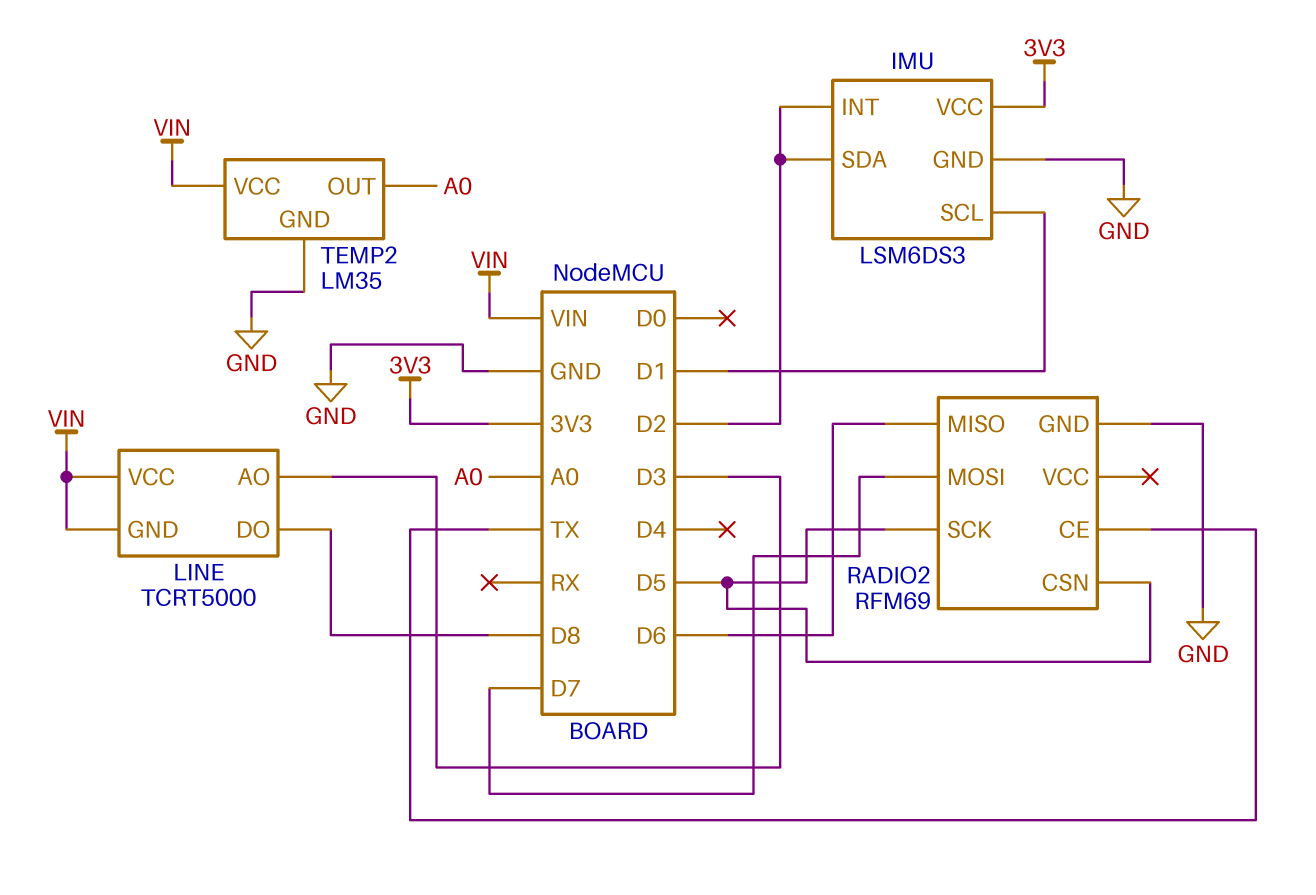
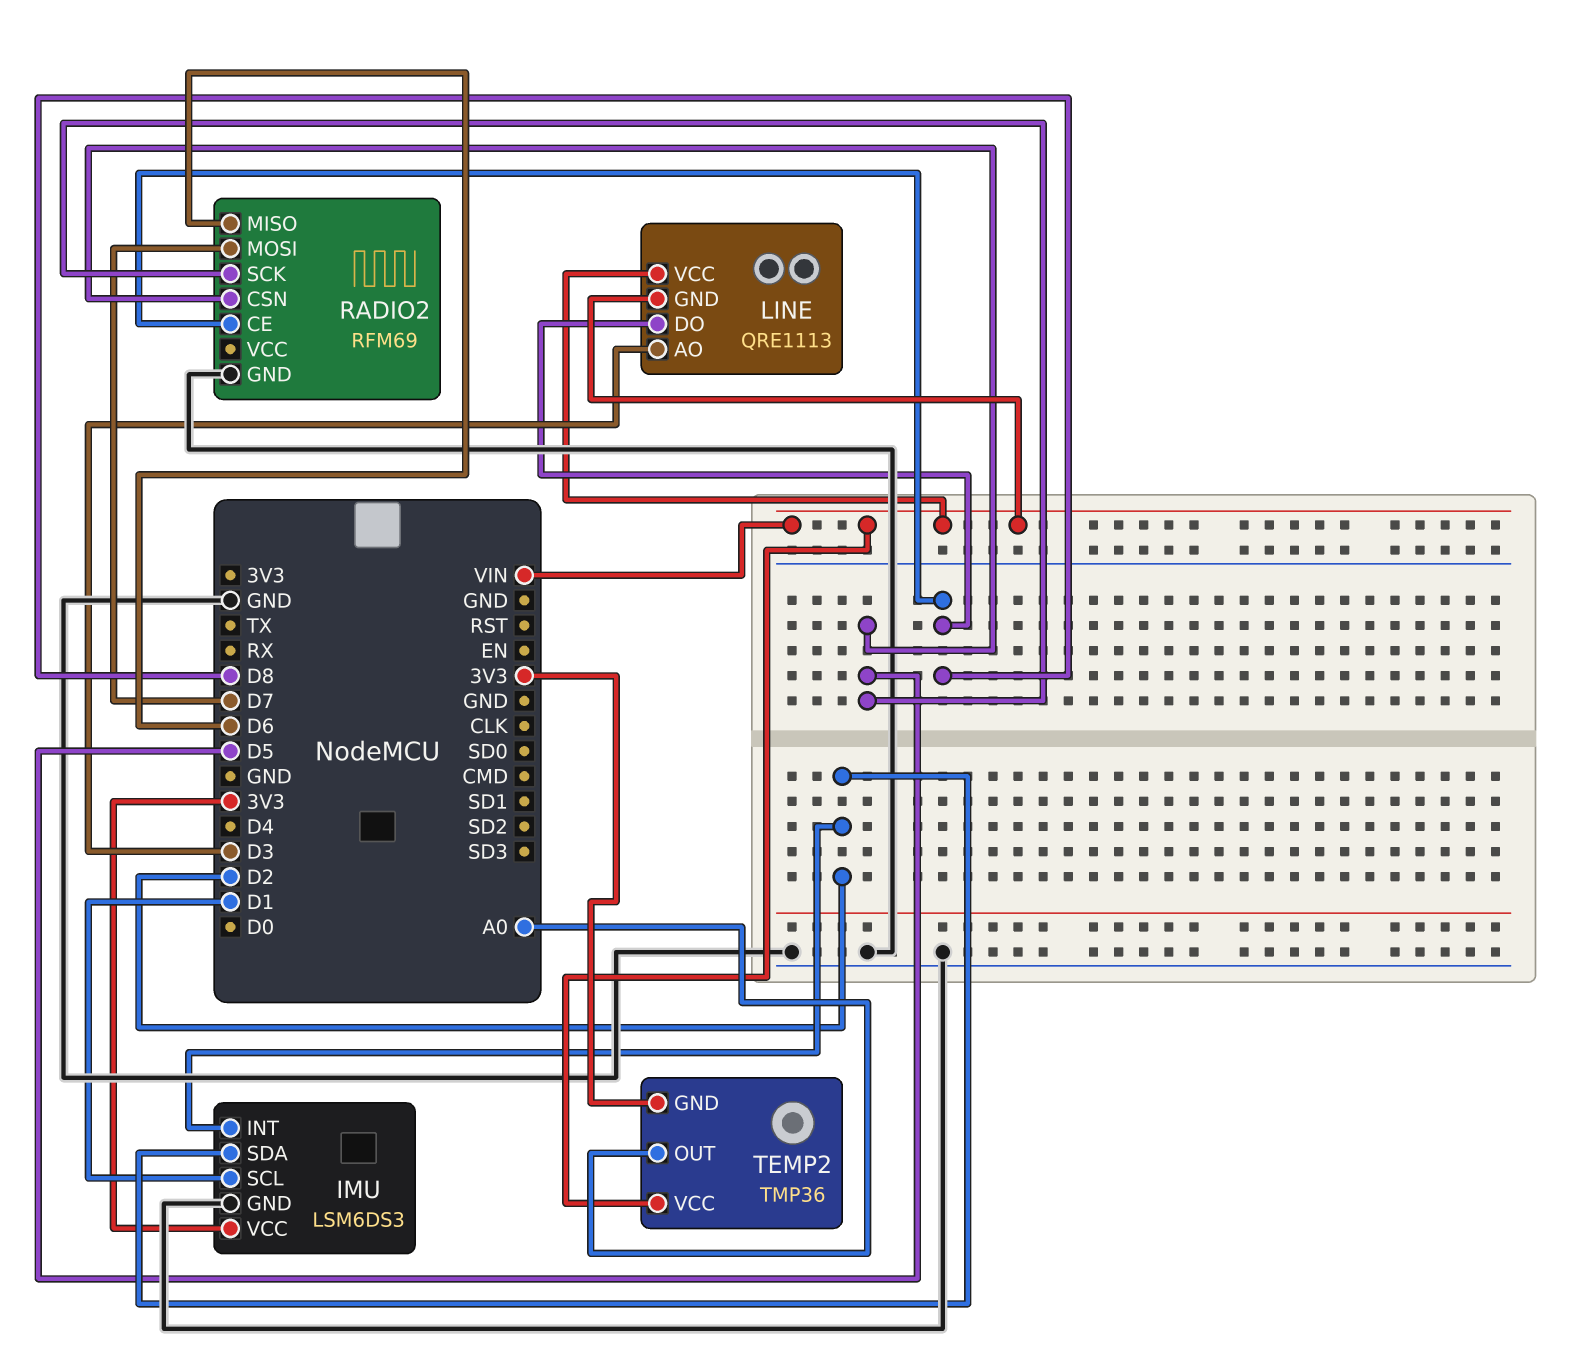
LINE: TCRT5000 -> QRE1113
RADIO2 pin CE: TX -> D8
TEMP2: LM35 -> TMP36
TEMP2 pin GND: GND -> 3V3

